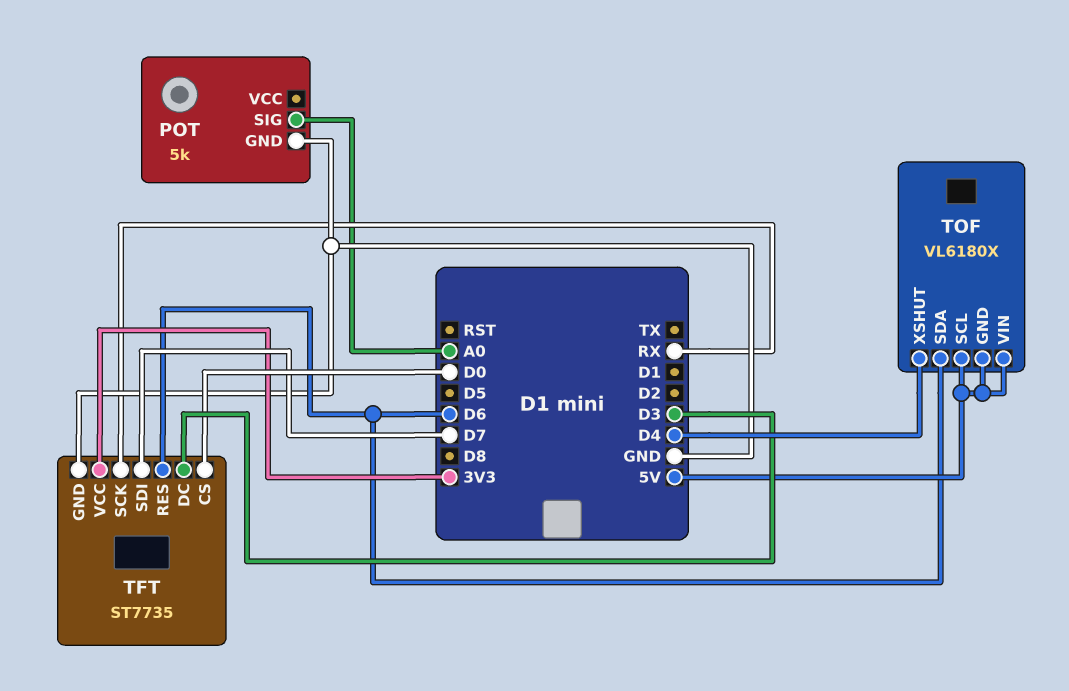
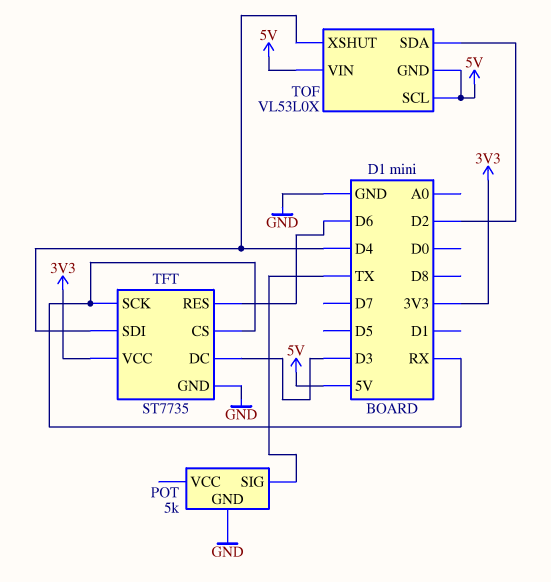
POT pin SIG: A0 -> TX
TFT pin CS: D0 -> RX
TFT pin SDI: D7 -> D4
TOF: VL6180X -> VL53L0X
TOF pin SDA: D6 -> D2

